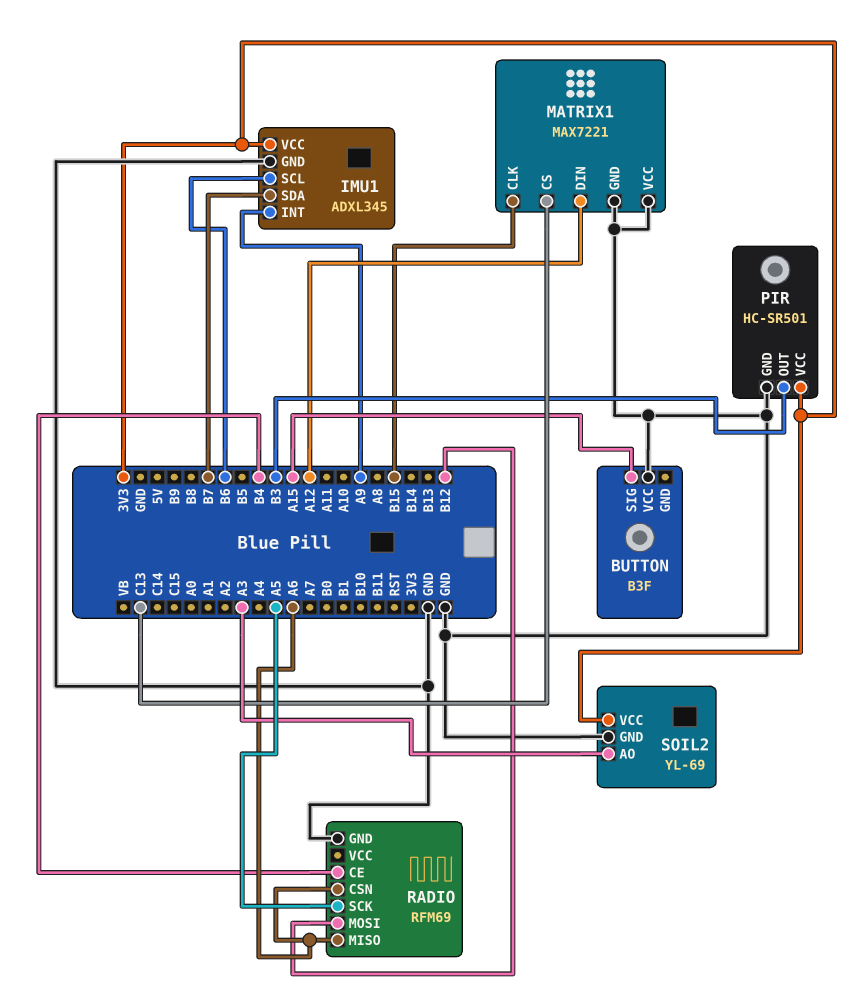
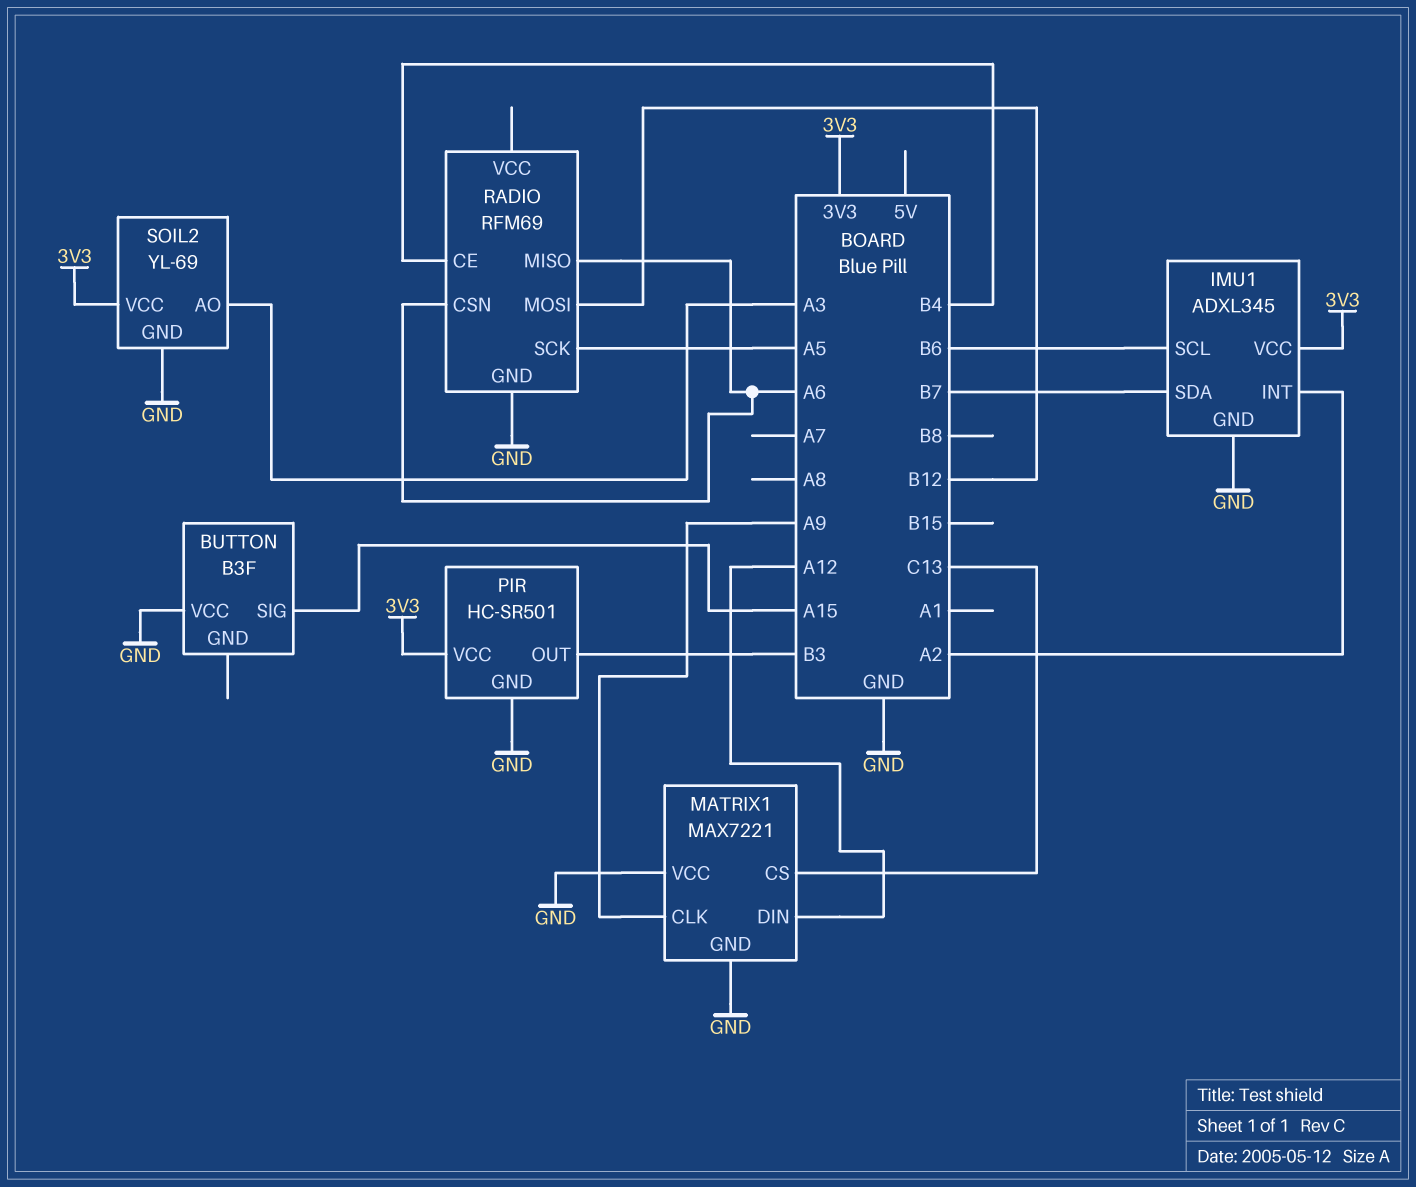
IMU1 pin INT: A9 -> A2
MATRIX1 pin CLK: B15 -> A9

